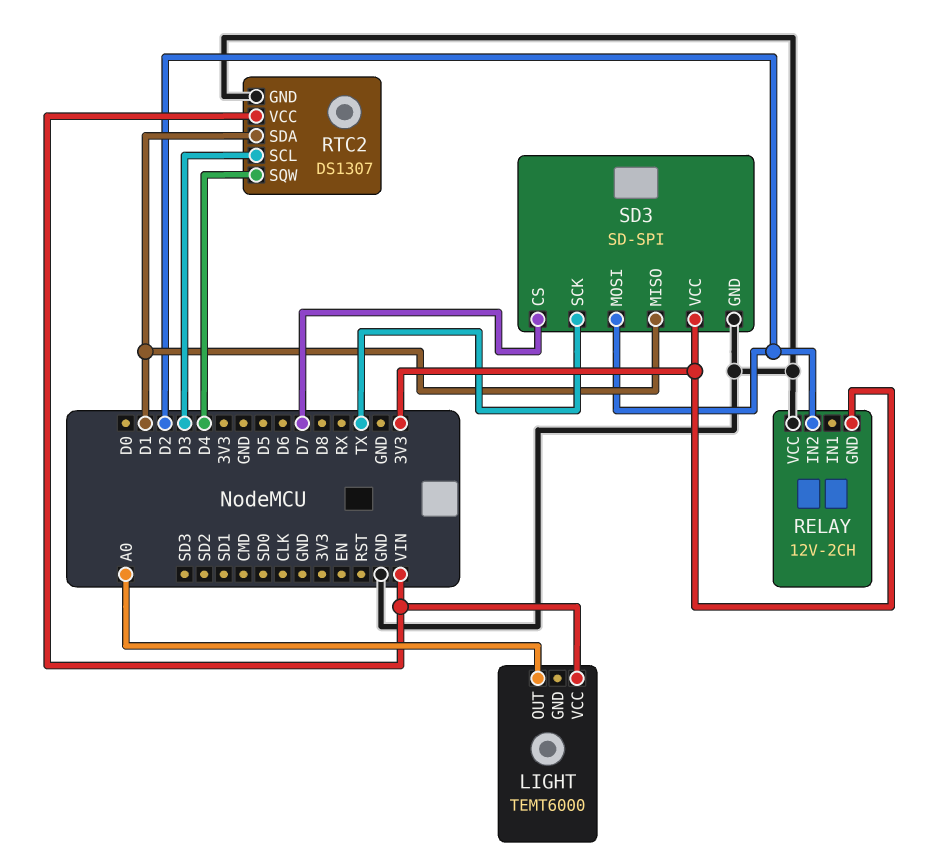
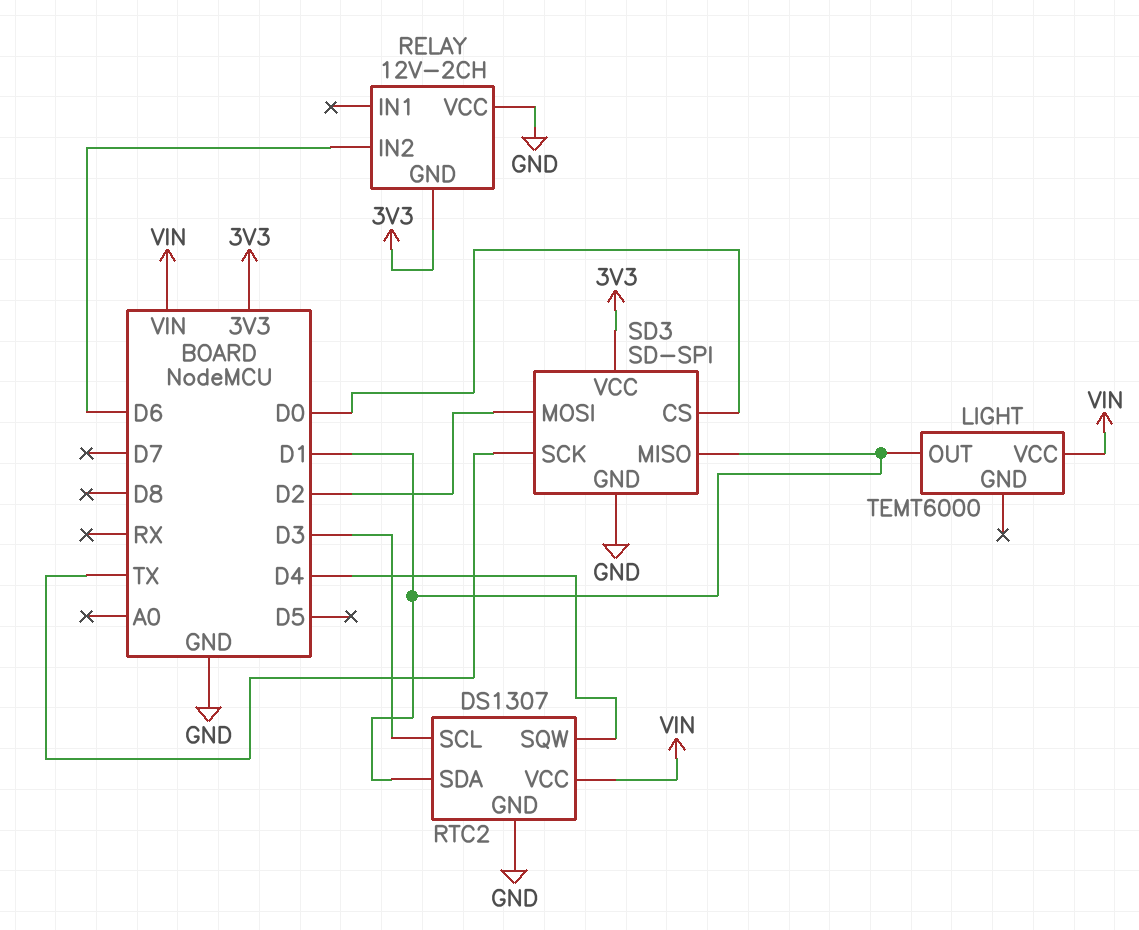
LIGHT pin OUT: A0 -> D1
RELAY pin IN2: D2 -> D6
SD3 pin CS: D7 -> D0

